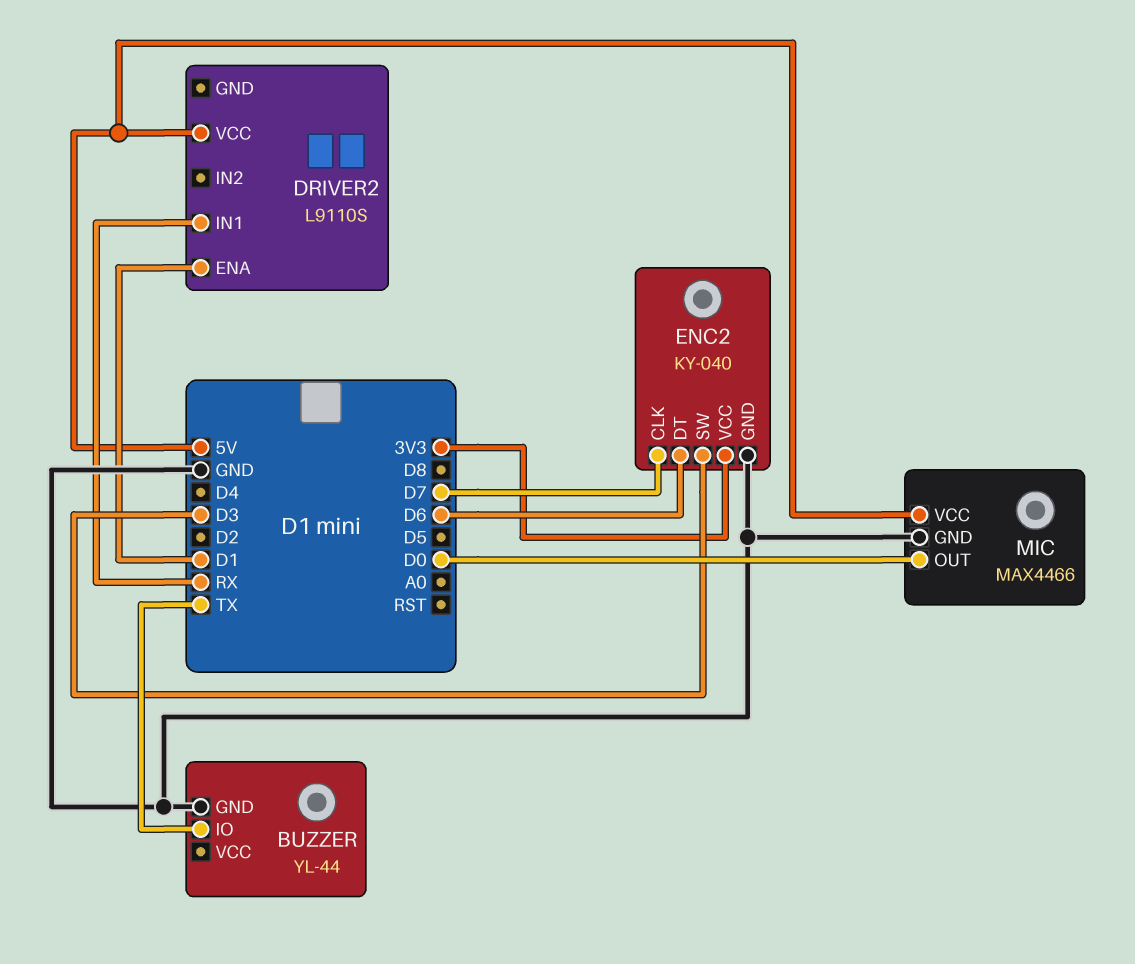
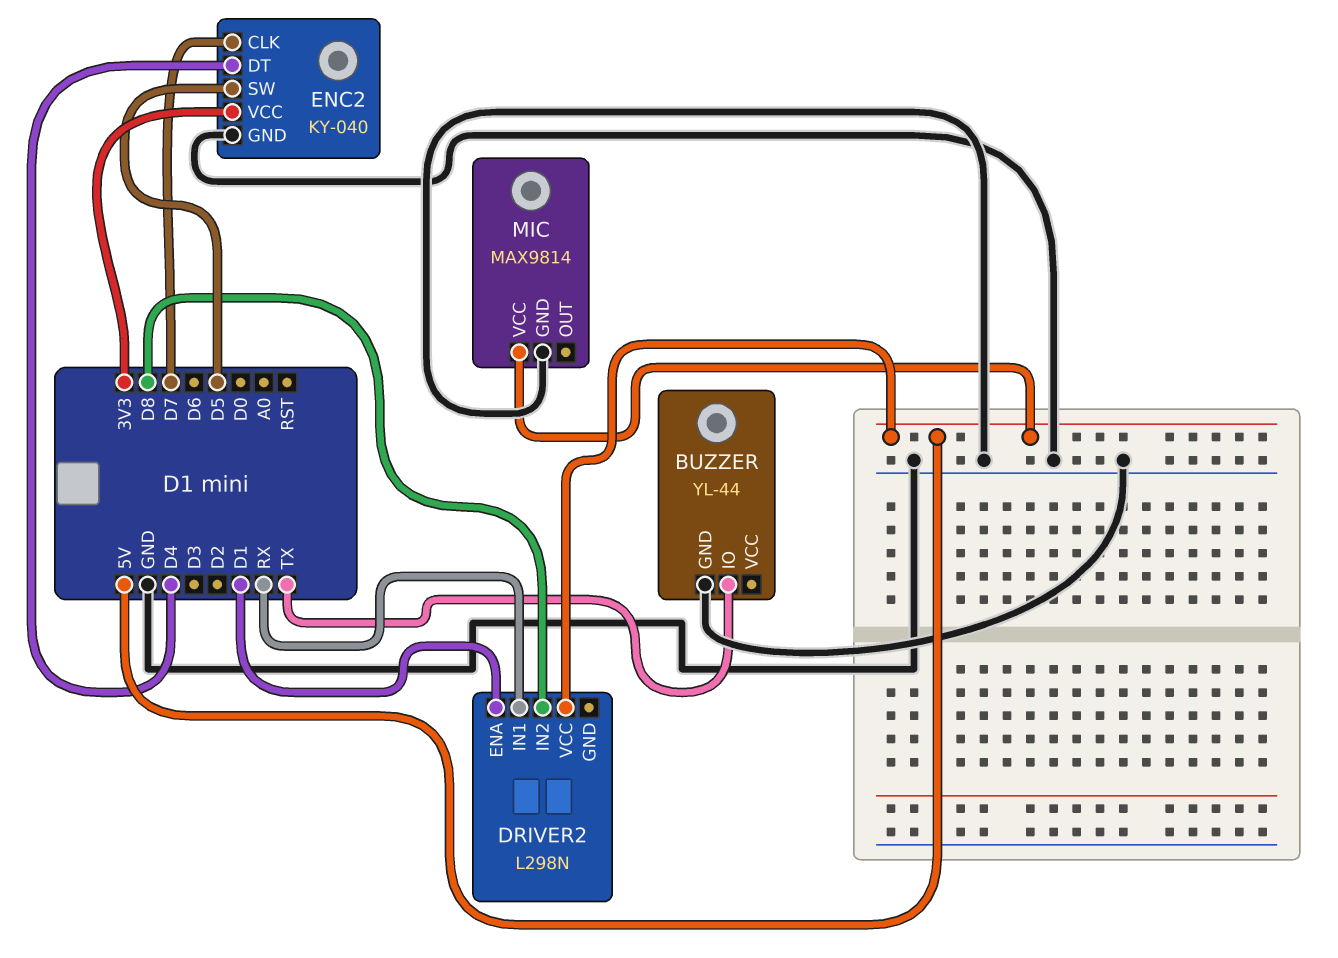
DRIVER2: L9110S -> L298N
DRIVER2 pin IN2: none -> D8
ENC2 pin DT: D6 -> D4
ENC2 pin SW: D3 -> D5
MIC: MAX4466 -> MAX9814
MIC pin OUT: D0 -> none

